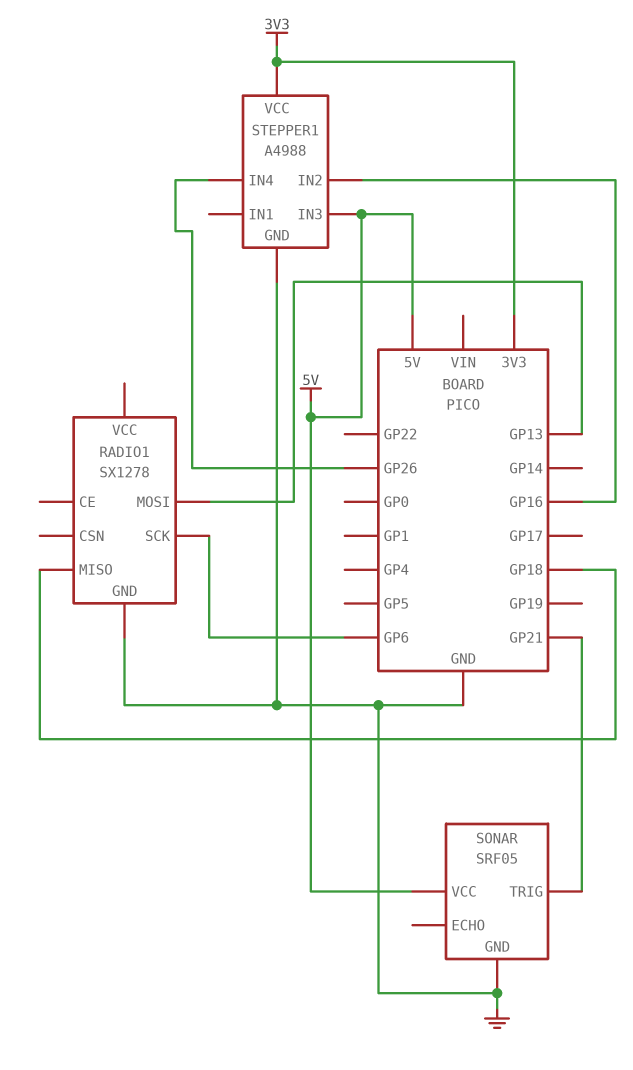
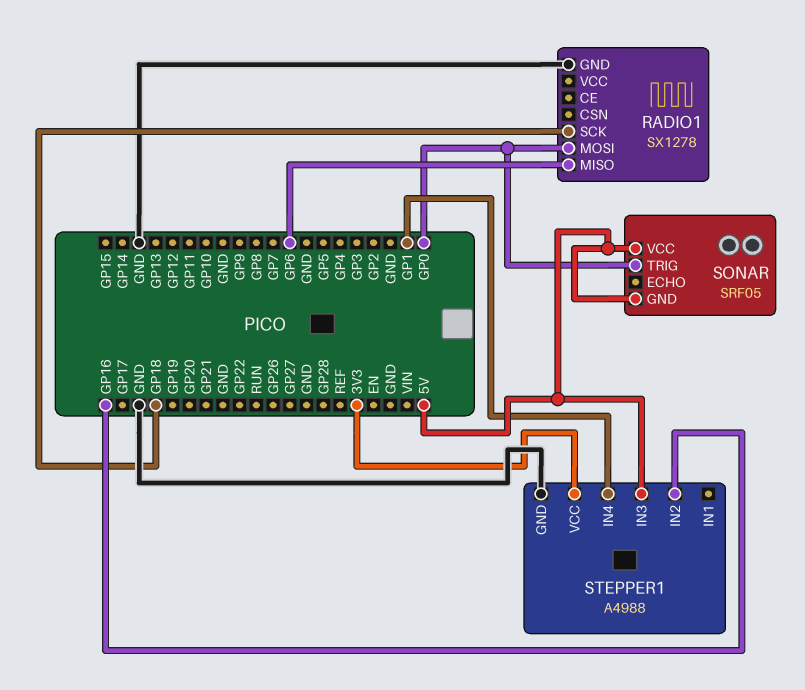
RADIO1 pin MISO: GP18 -> GP6
RADIO1 pin MOSI: GP13 -> GP0
RADIO1 pin SCK: GP6 -> GP18
SONAR pin GND: GND -> 5V
SONAR pin TRIG: GP21 -> GP0
STEPPER1 pin IN4: GP26 -> GP1

